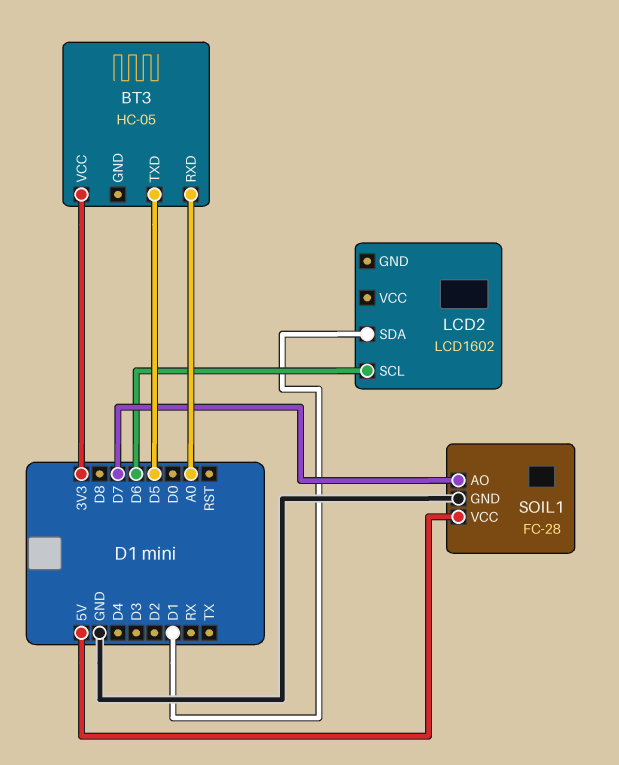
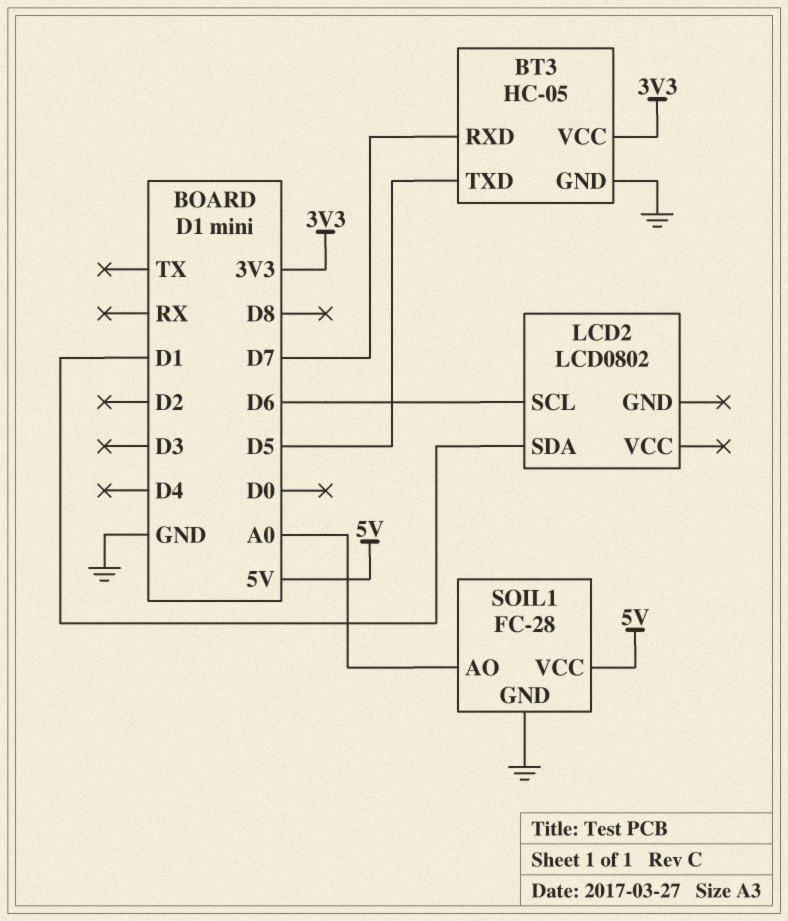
BT3 pin GND: none -> GND
BT3 pin RXD: A0 -> D7
LCD2: LCD1602 -> LCD0802
SOIL1 pin AO: D7 -> A0

